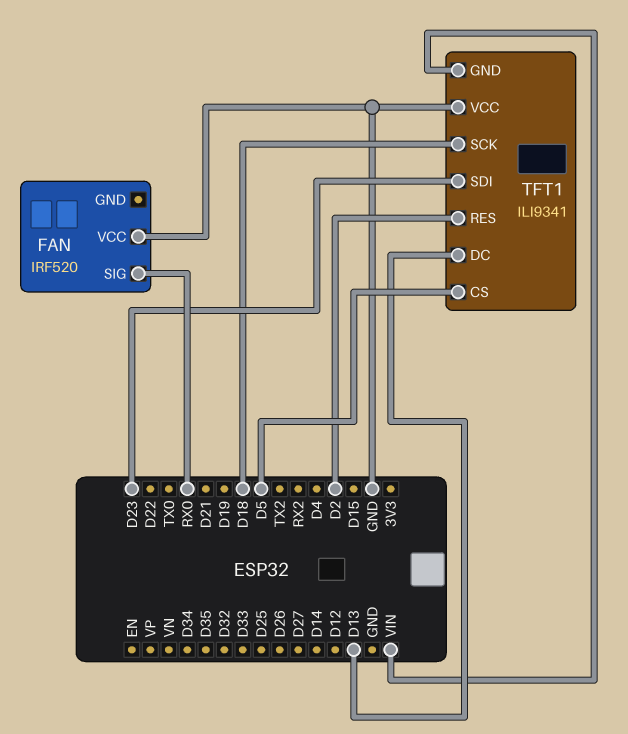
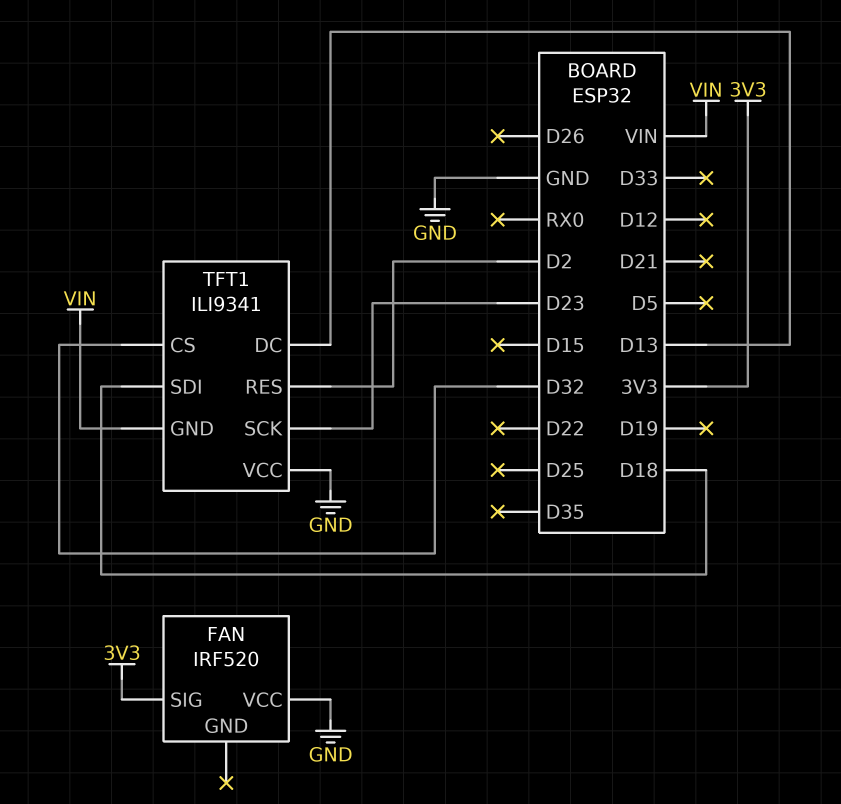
FAN pin SIG: RX0 -> 3V3
TFT1 pin CS: D5 -> D32
TFT1 pin SCK: D18 -> D23
TFT1 pin SDI: D23 -> D18

